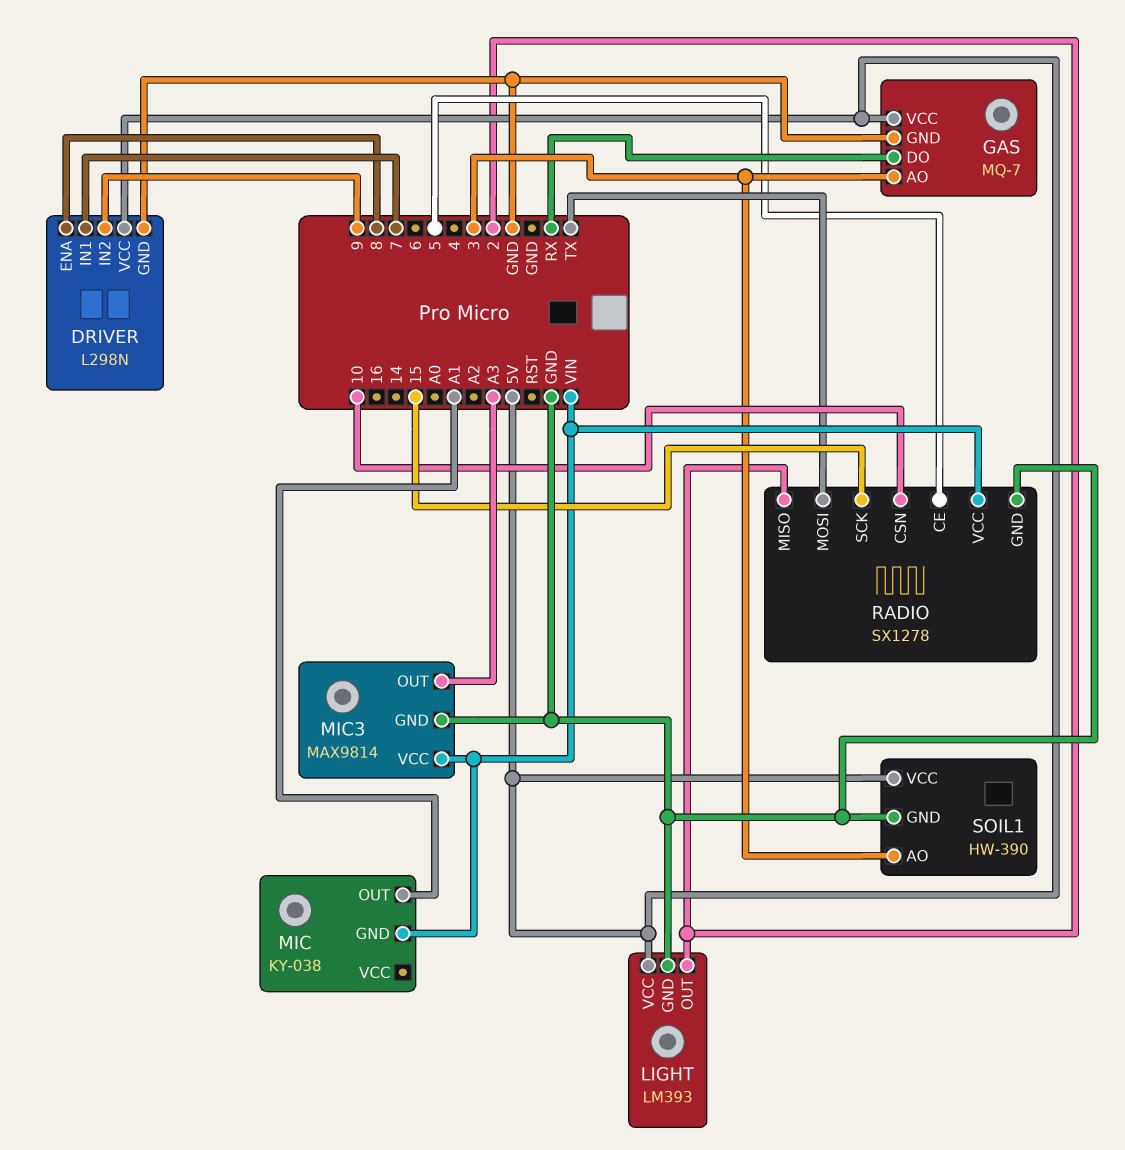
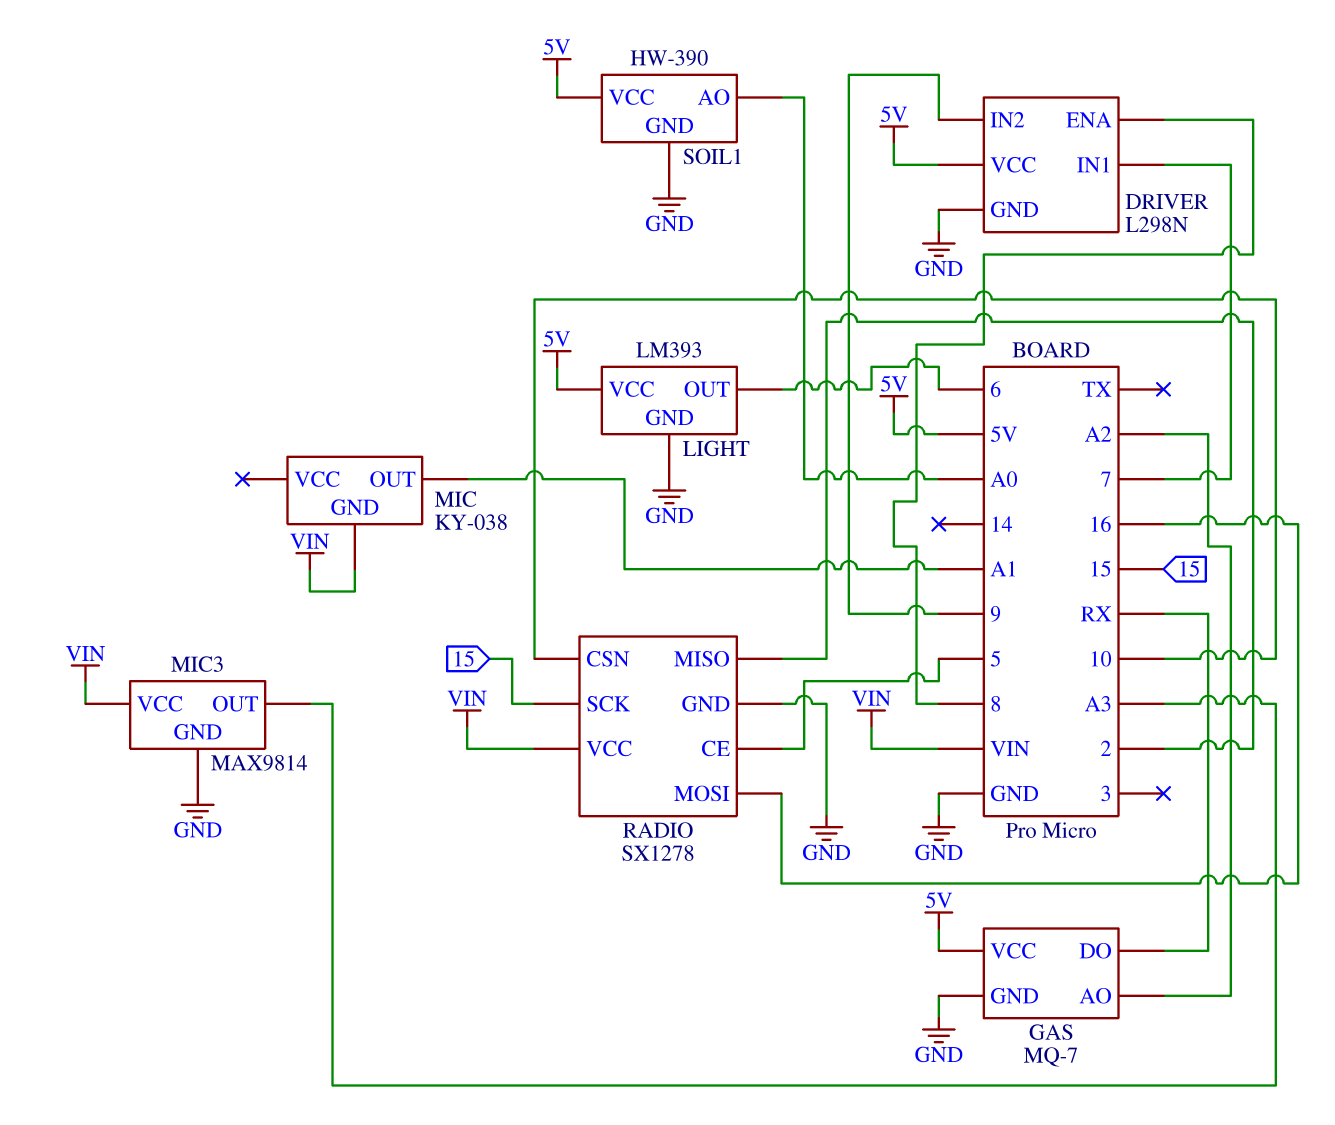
GAS pin AO: 3 -> A2
LIGHT pin OUT: 2 -> 6
RADIO pin MOSI: TX -> 16
SOIL1 pin AO: 3 -> A0

